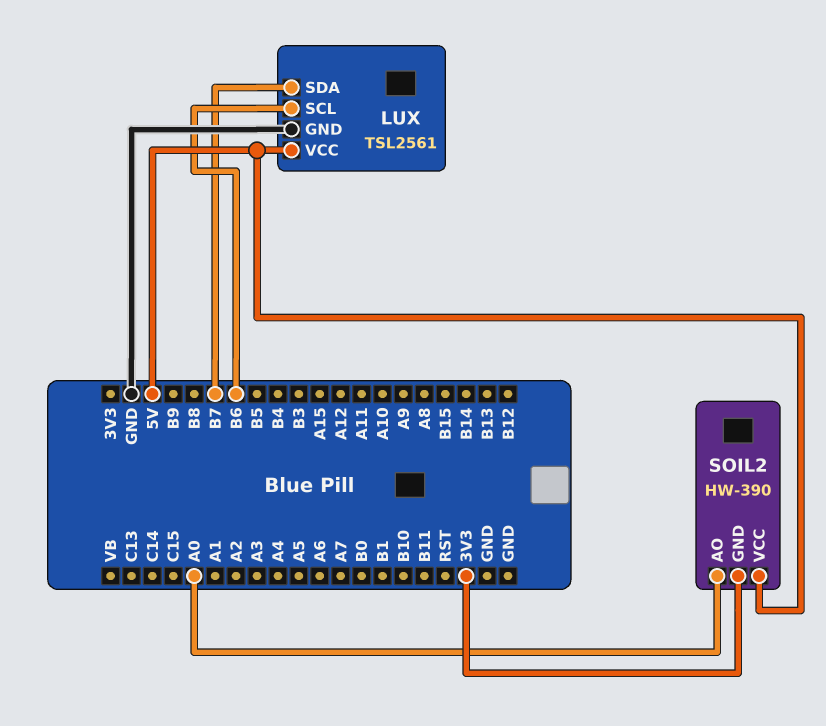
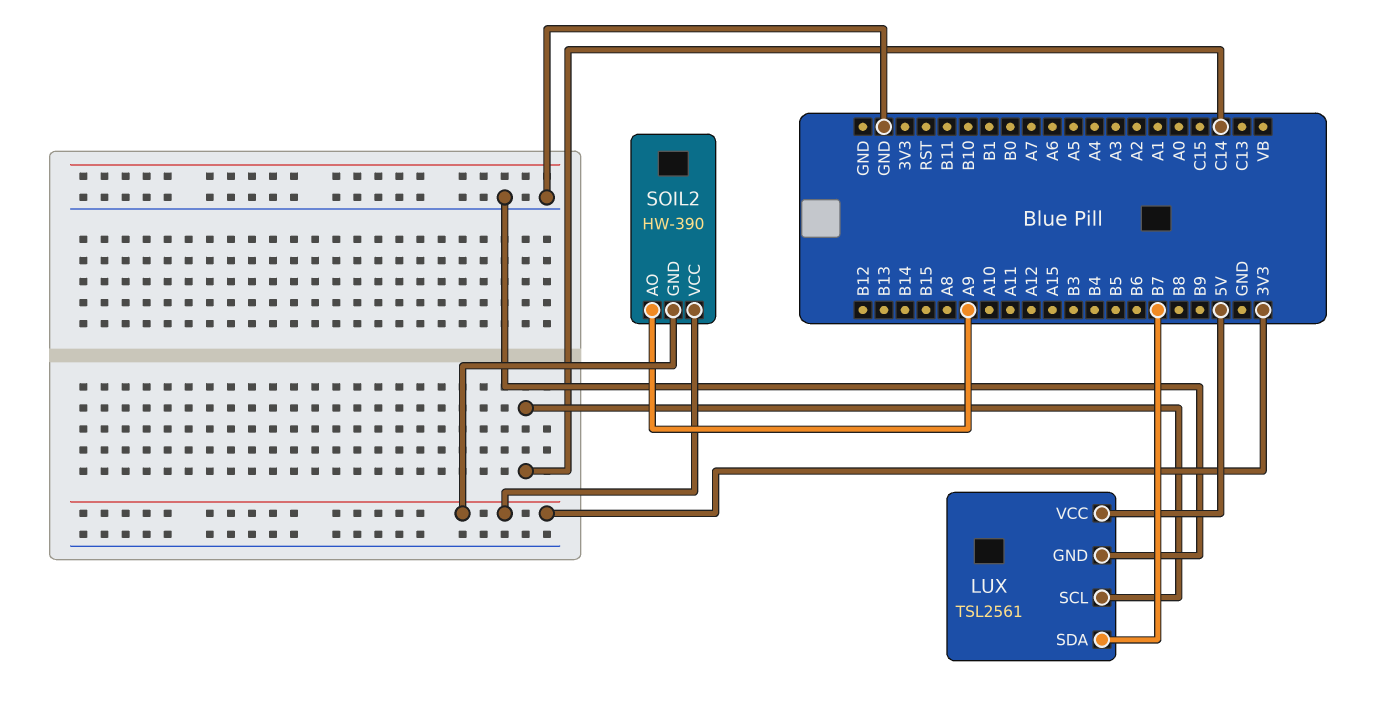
LUX pin SCL: B6 -> C14
SOIL2 pin AO: A0 -> A9
SOIL2 pin VCC: 5V -> 3V3

